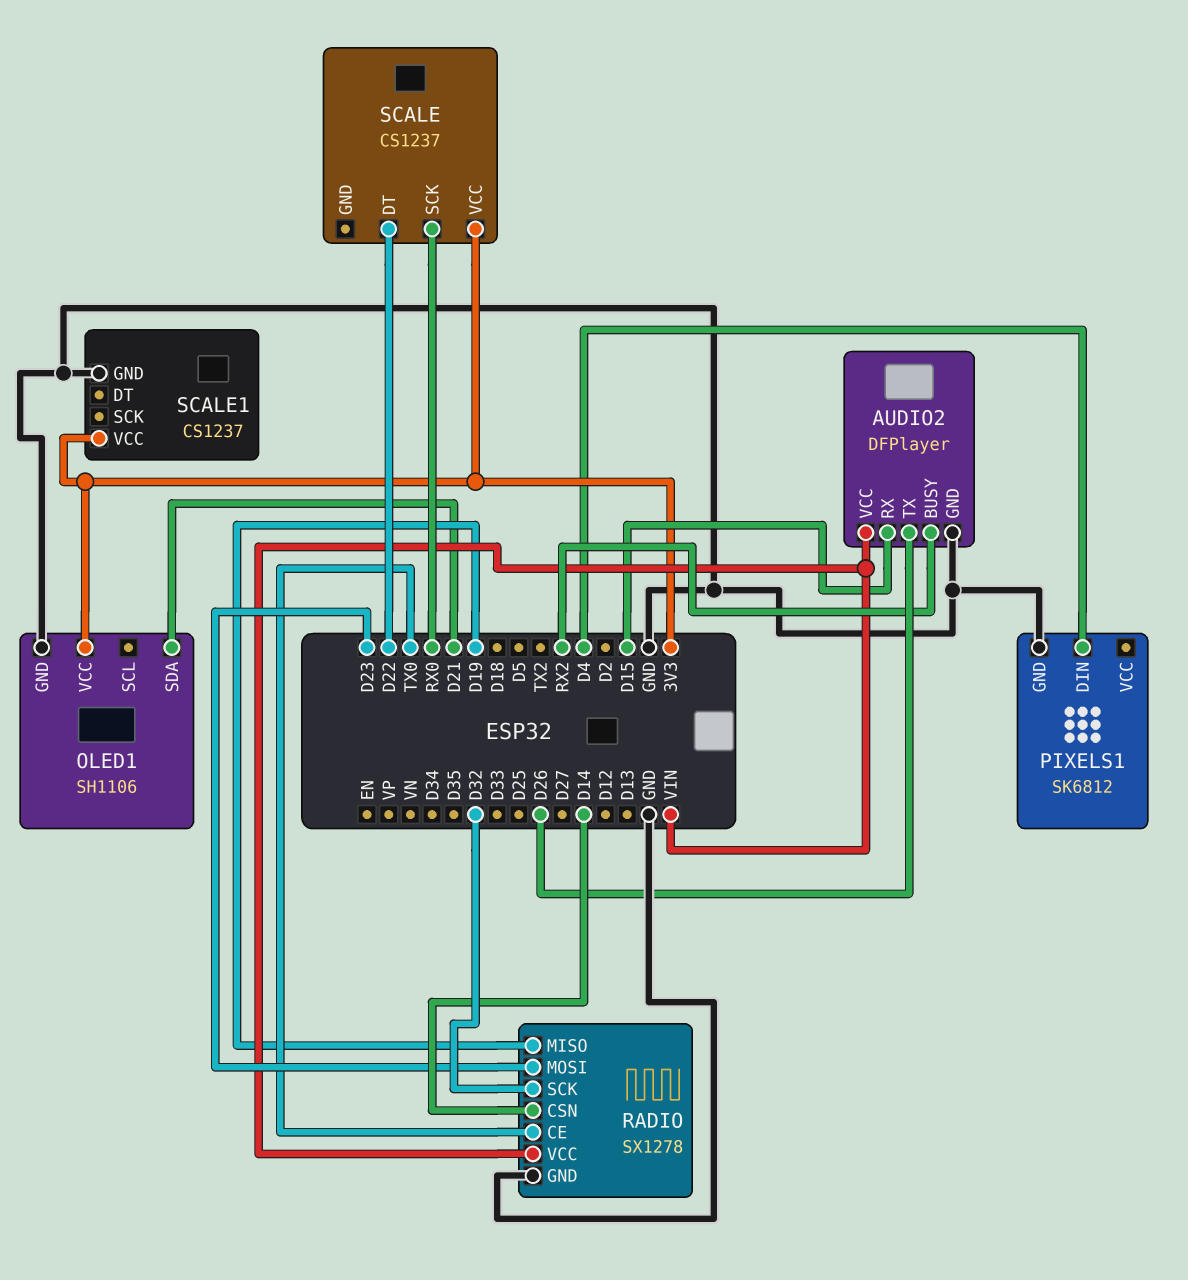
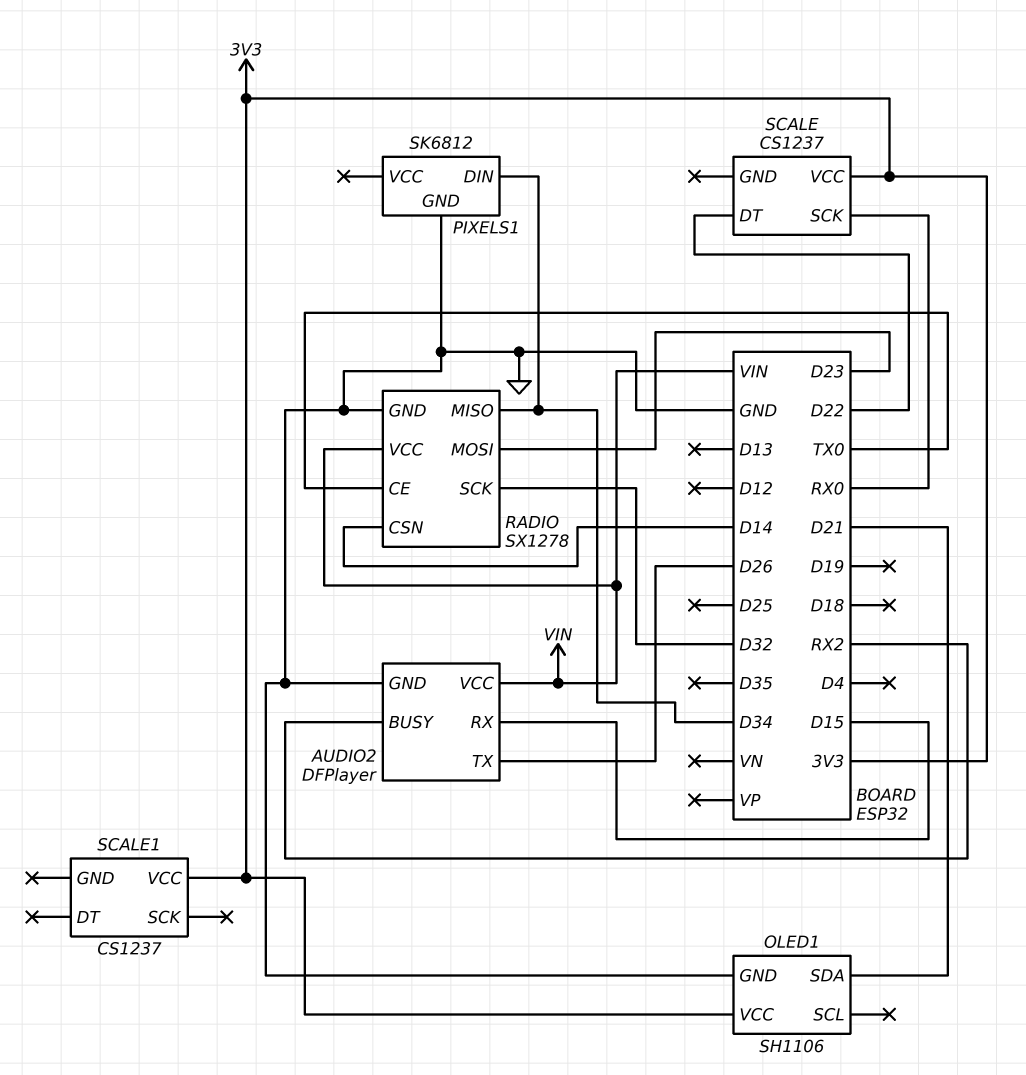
PIXELS1 pin DIN: D4 -> D34
RADIO pin MISO: D19 -> D34
SCALE1 pin GND: GND -> none

